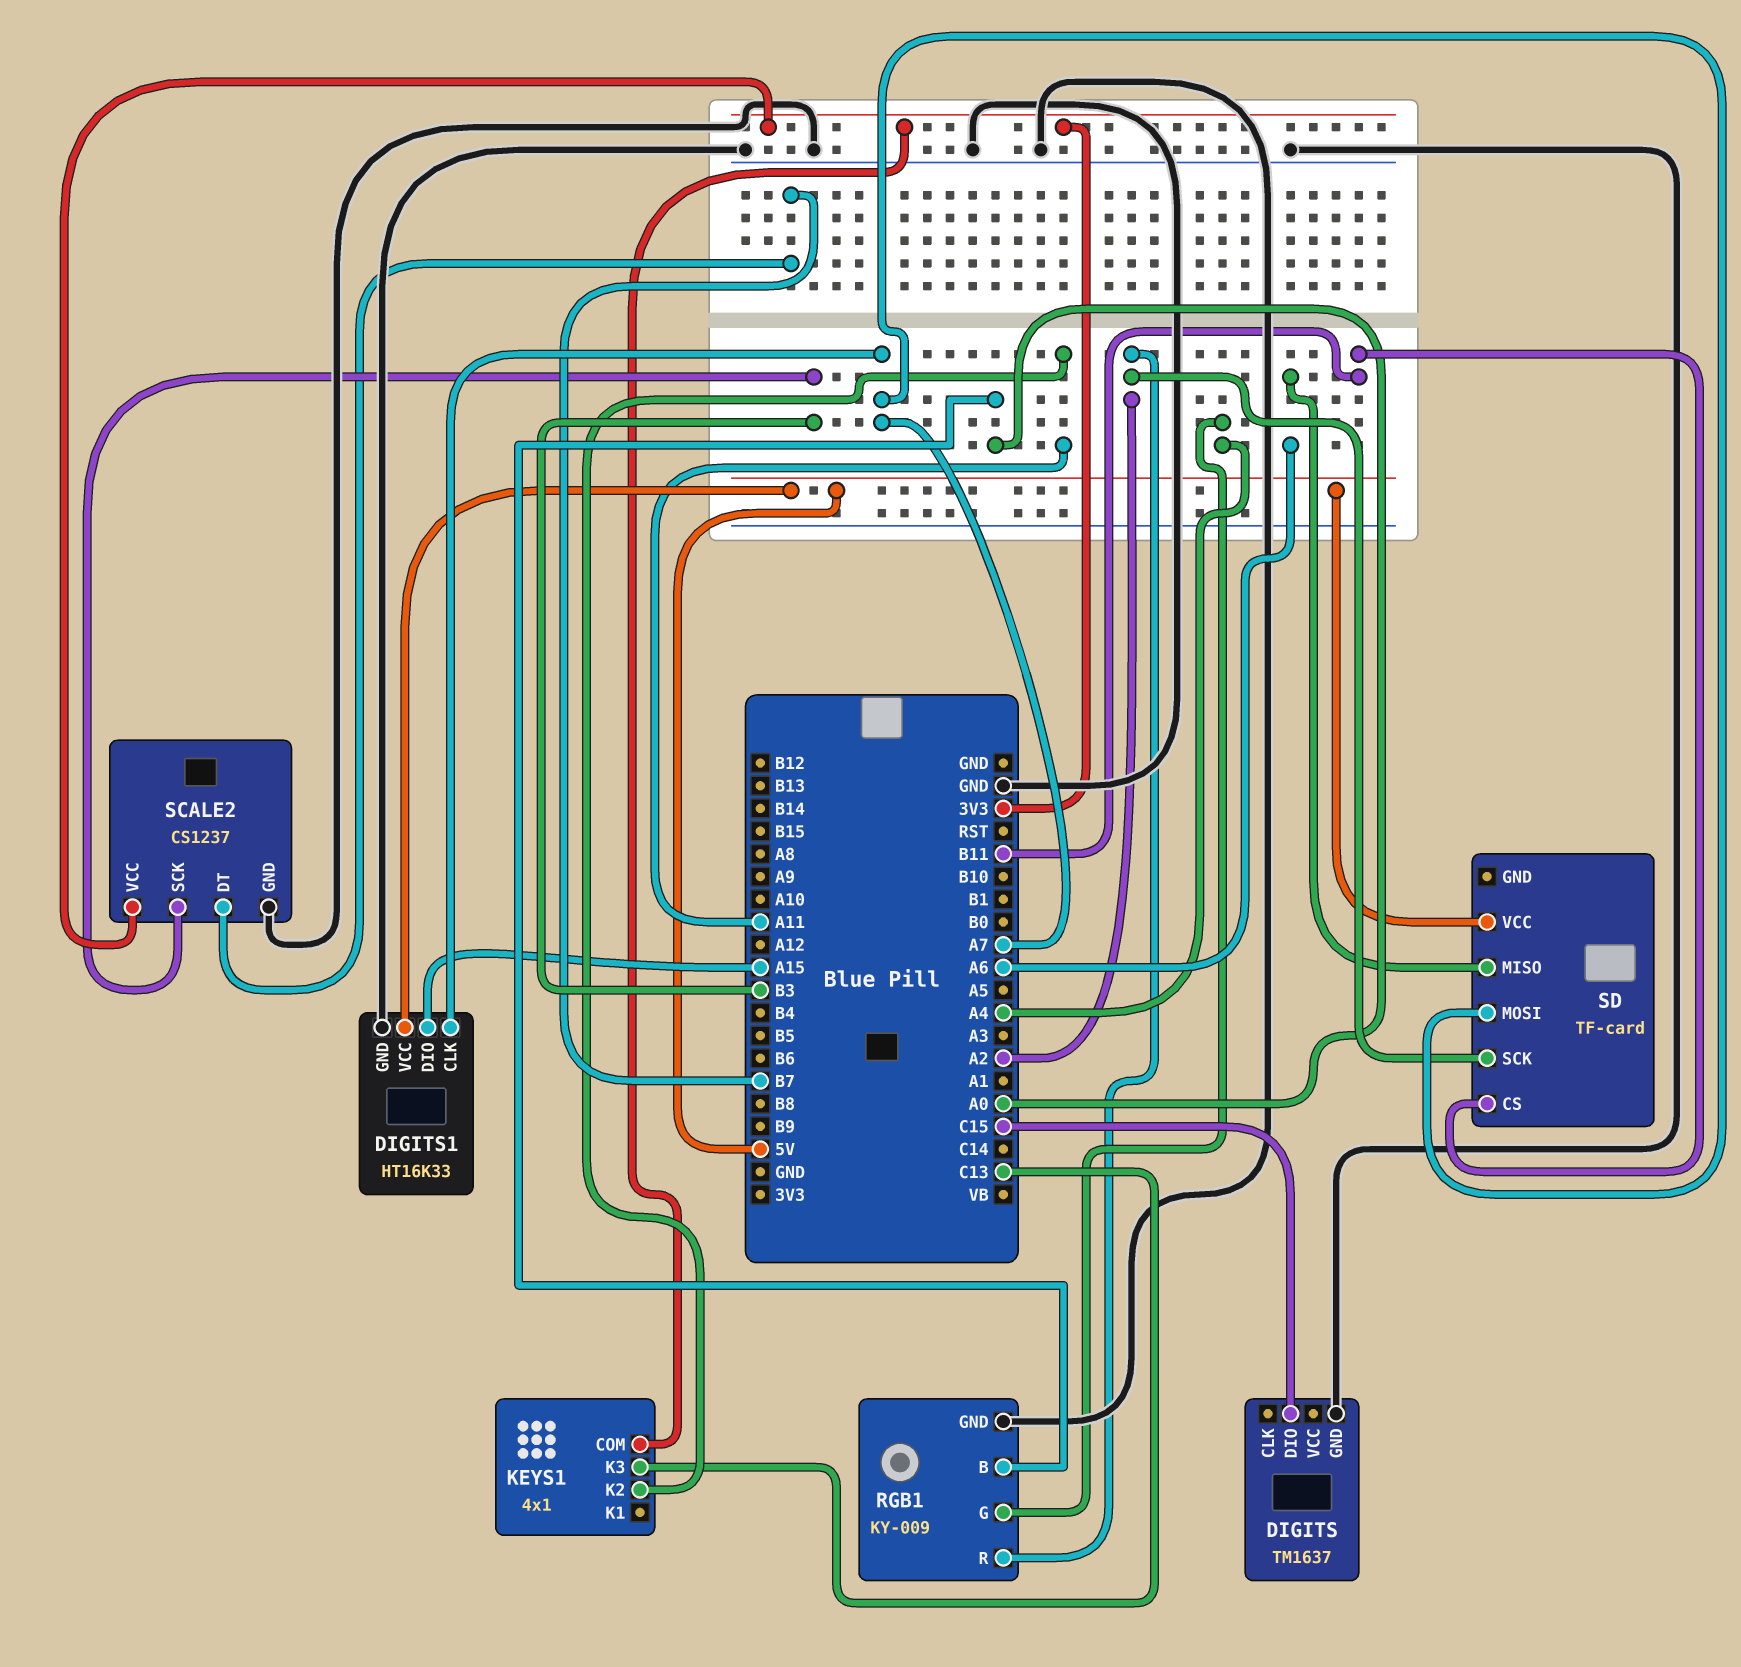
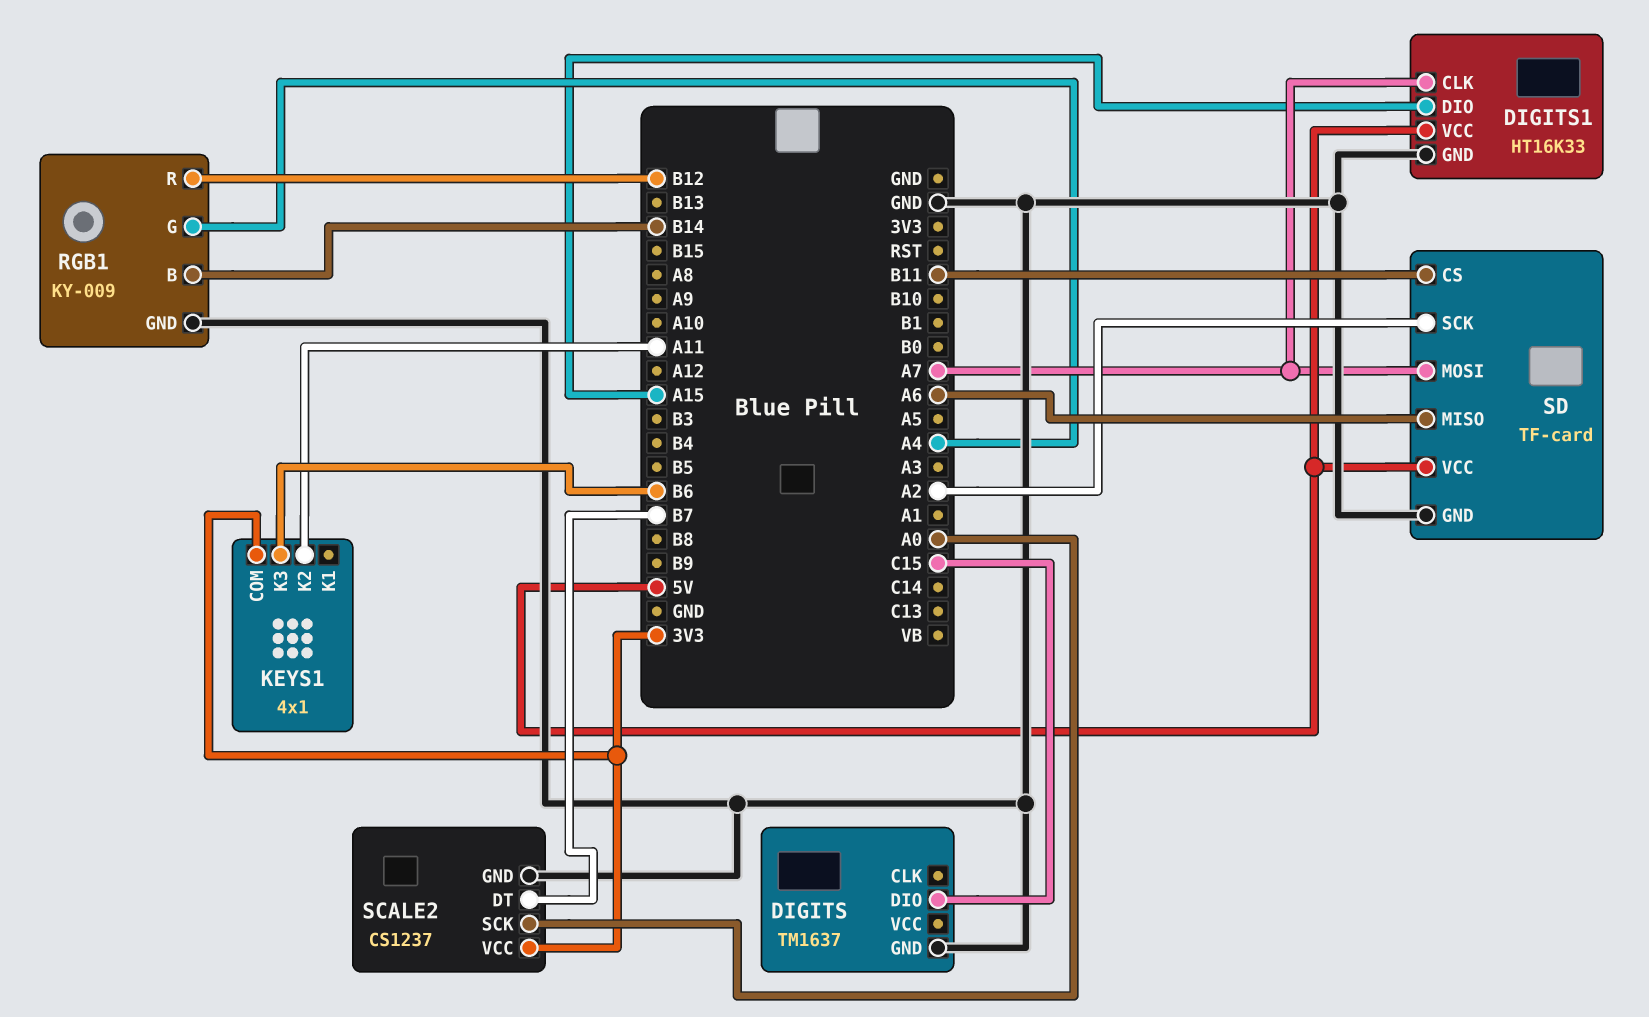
KEYS1 pin K3: C13 -> B6
RGB1 pin B: A0 -> B14
RGB1 pin R: A2 -> B12
SCALE2 pin SCK: B3 -> A0
SD pin GND: none -> GND

